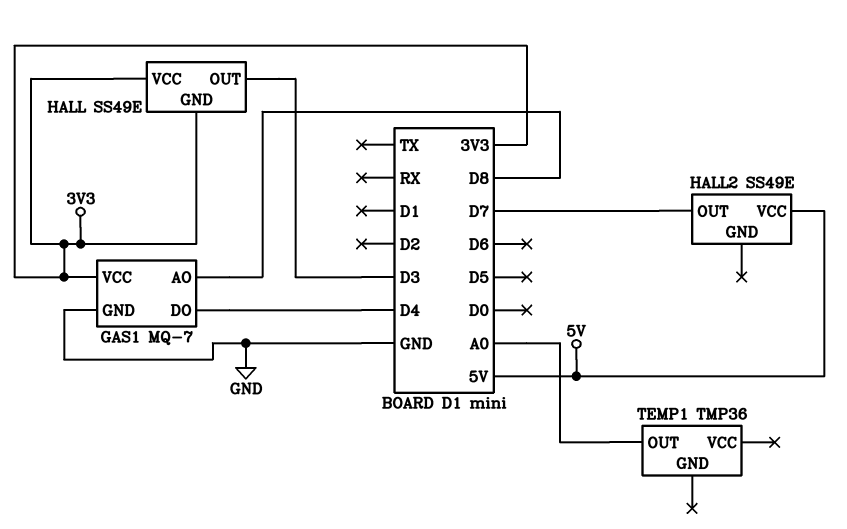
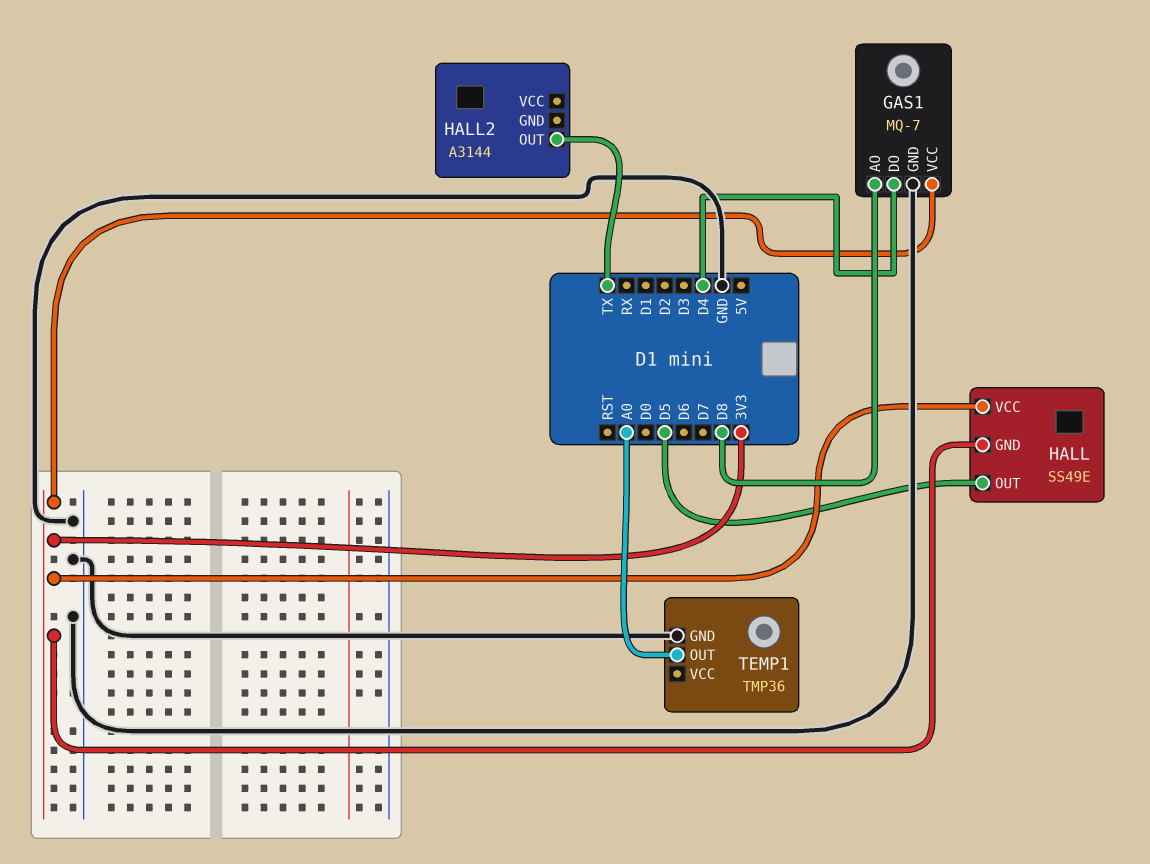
HALL pin OUT: D3 -> D5
HALL2: SS49E -> A3144
HALL2 pin OUT: D7 -> TX
HALL2 pin VCC: 5V -> none
TEMP1 pin GND: none -> GND

